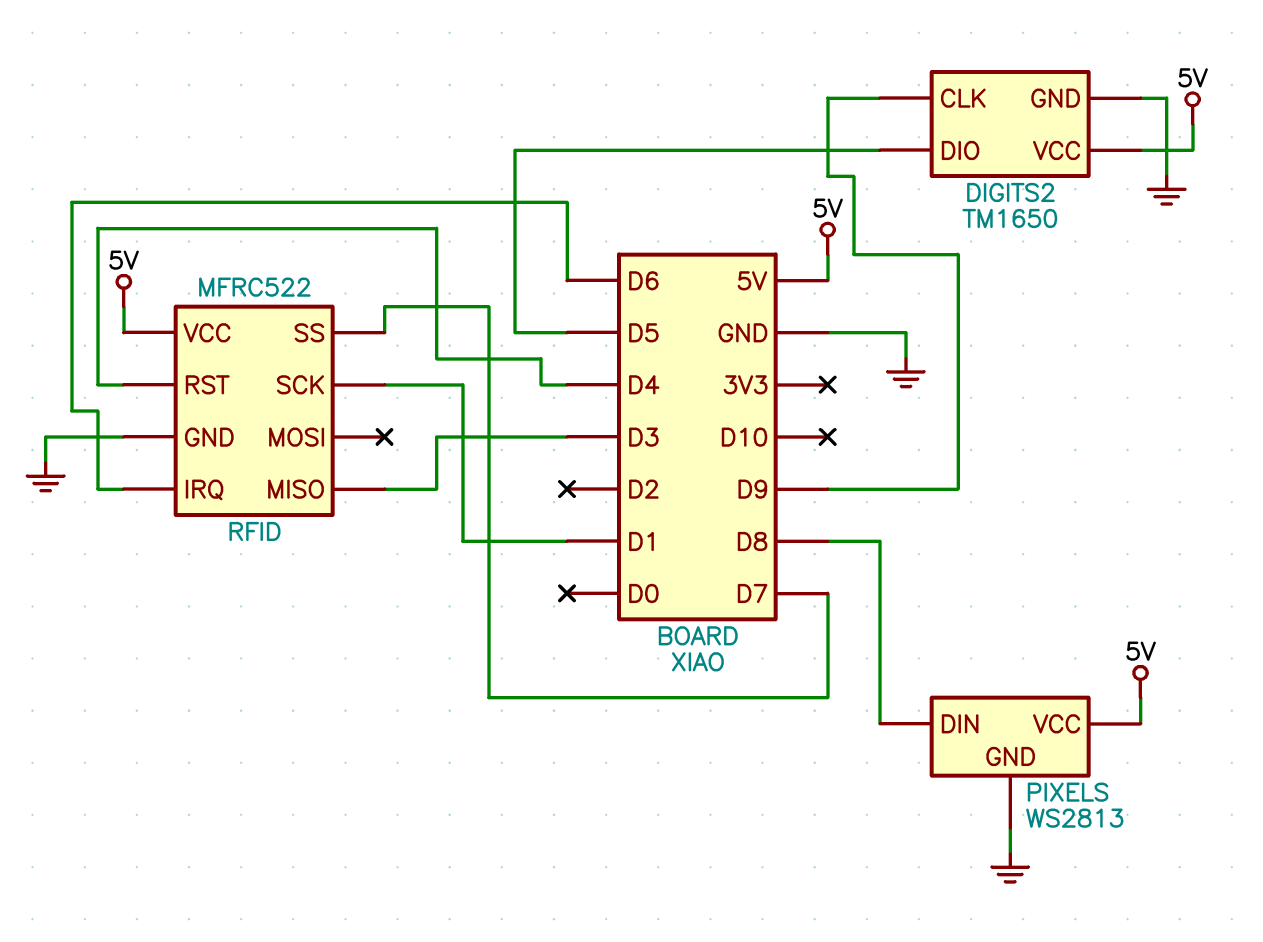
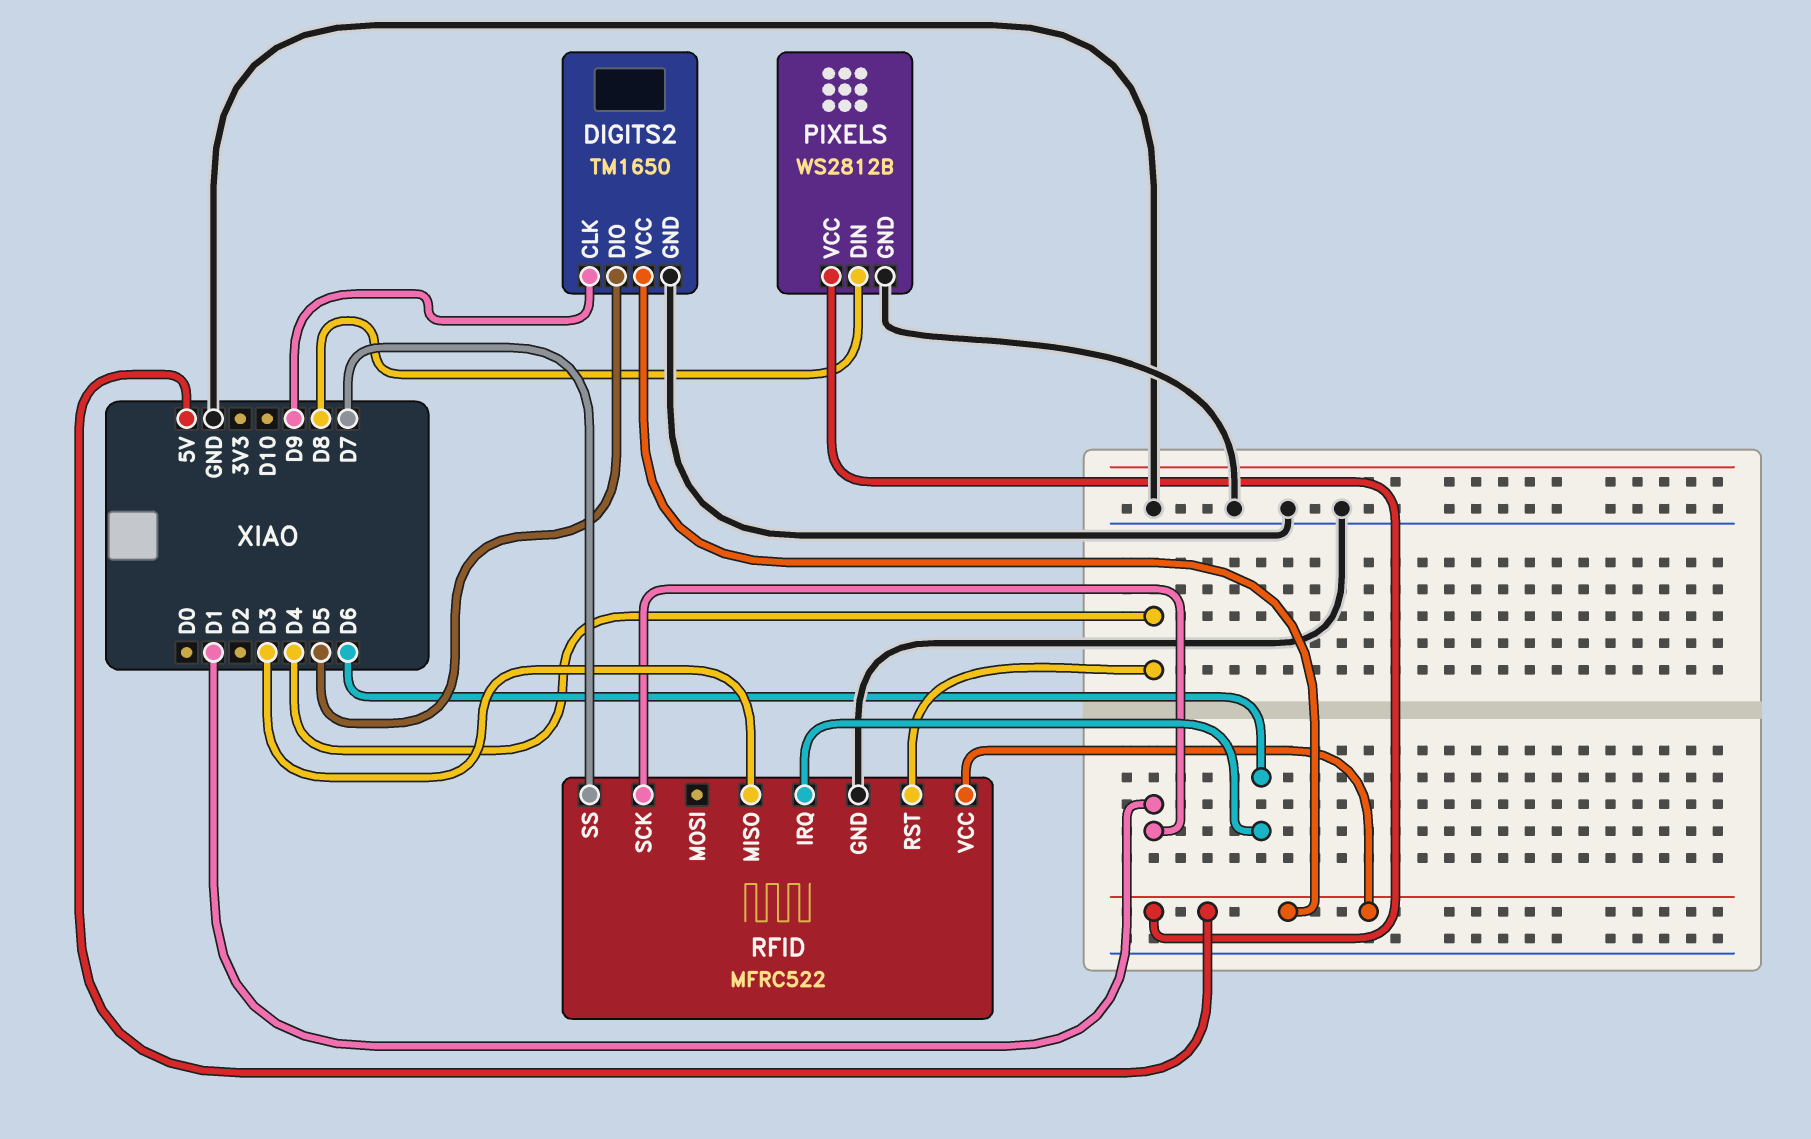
PIXELS: WS2813 -> WS2812B

